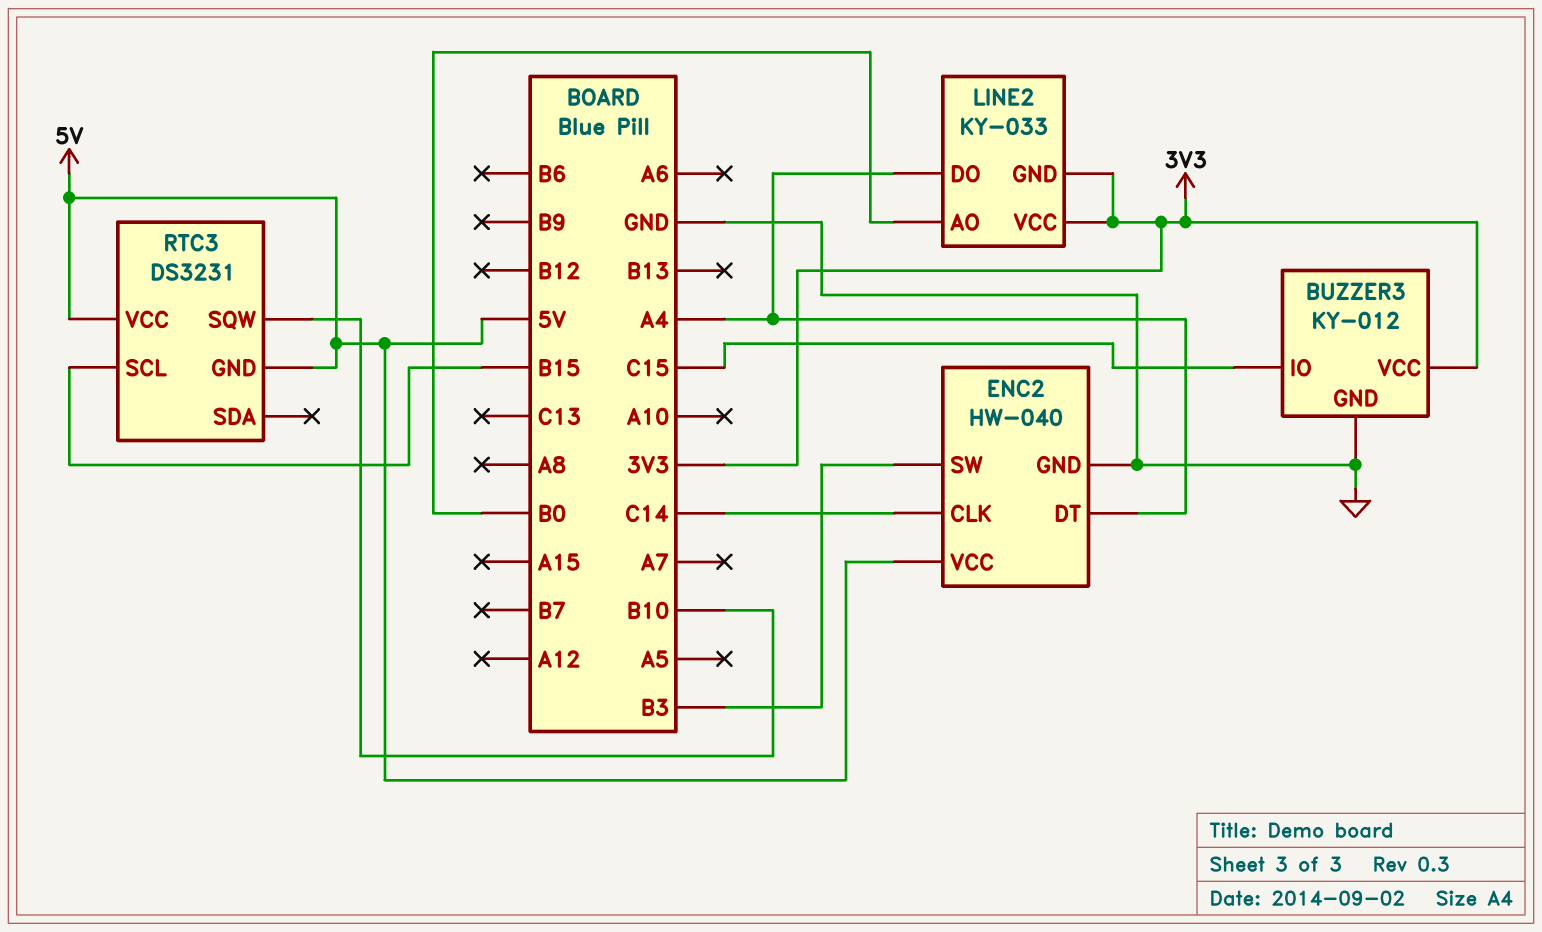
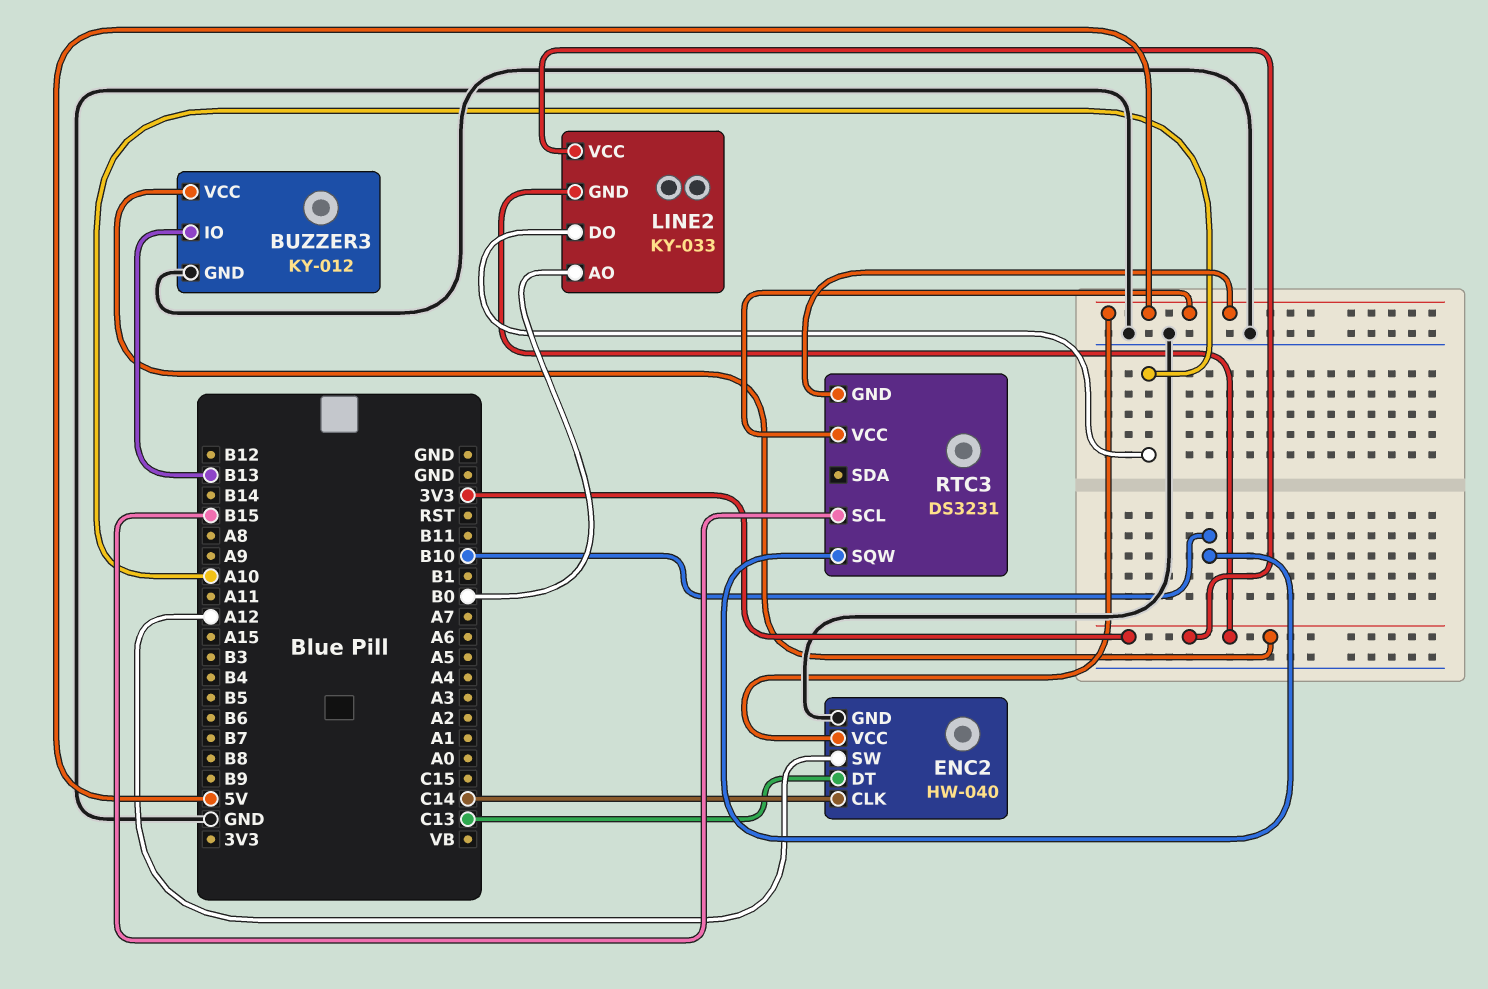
BUZZER3 pin IO: C15 -> B13
ENC2 pin DT: A4 -> C13
ENC2 pin SW: B3 -> A12
LINE2 pin DO: A4 -> A10

